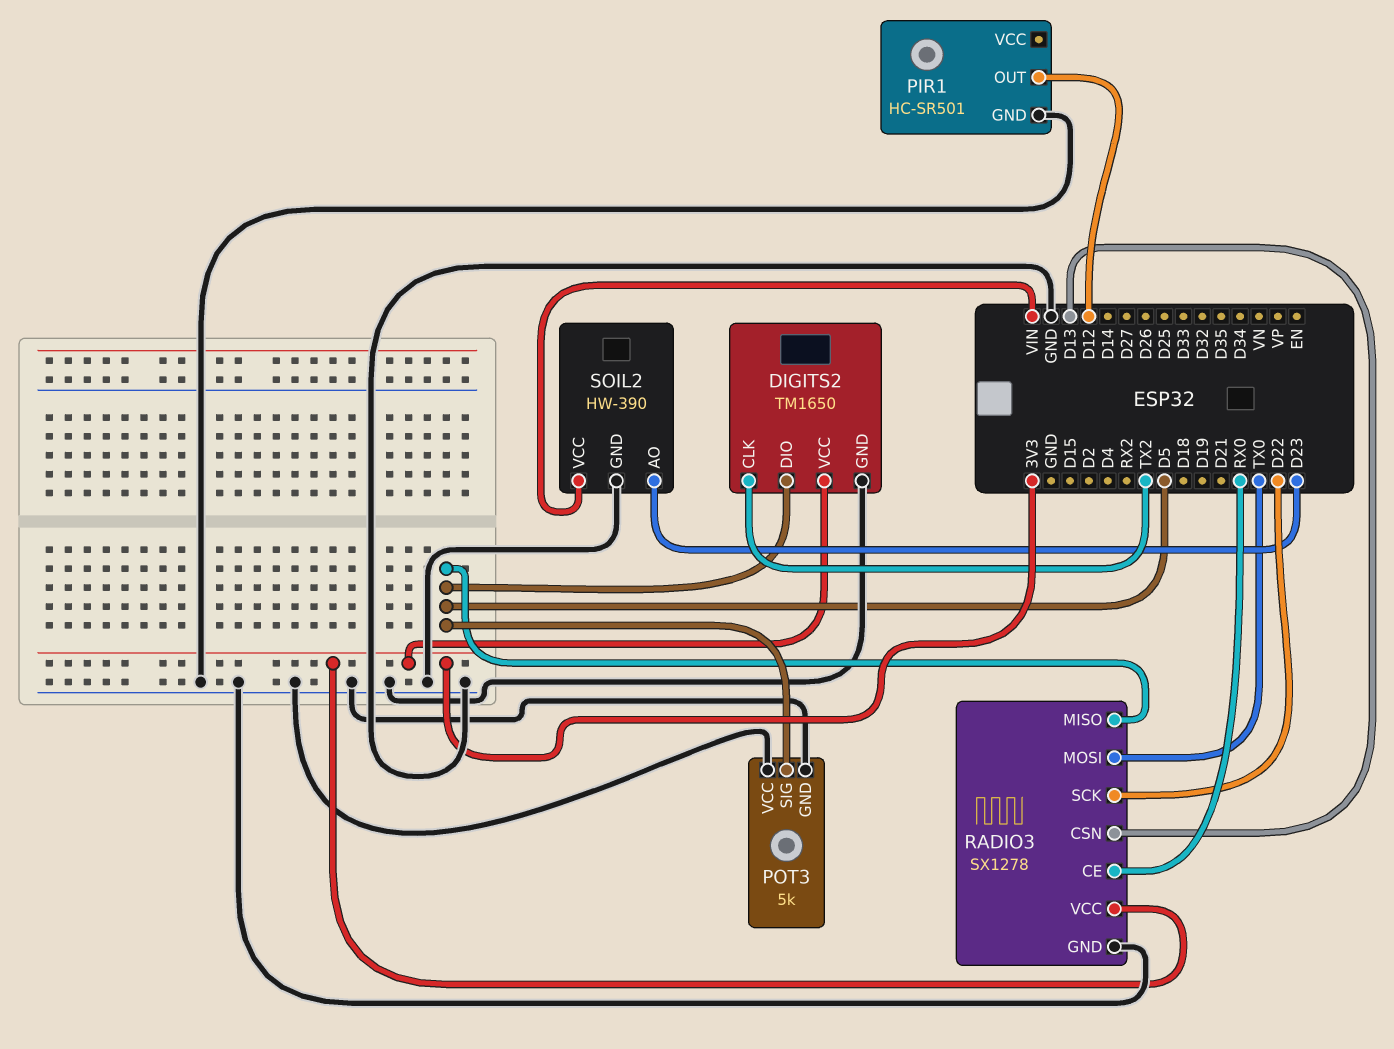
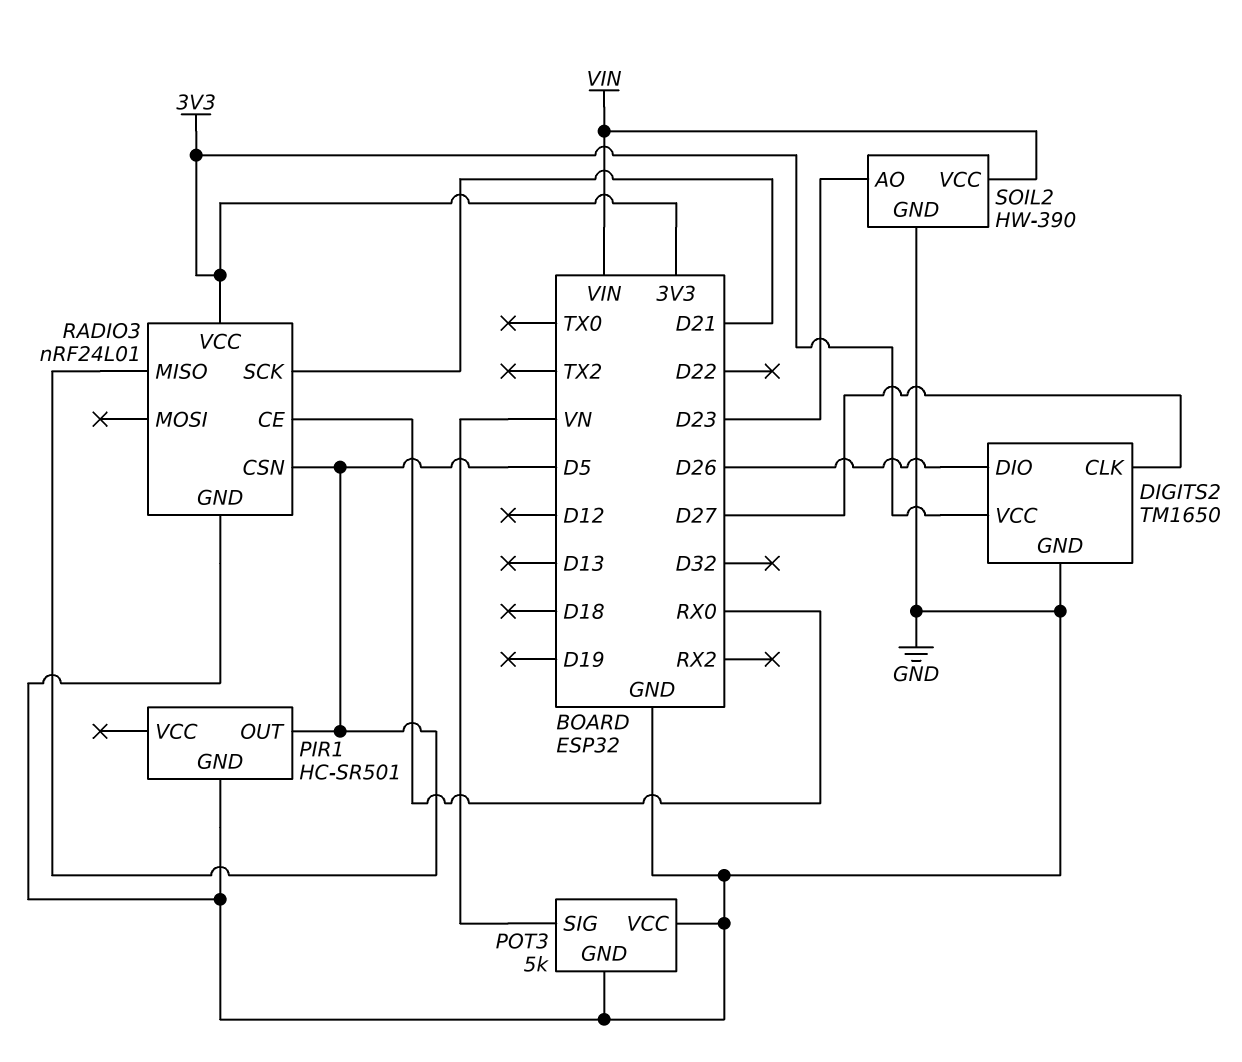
DIGITS2 pin CLK: TX2 -> D27
DIGITS2 pin DIO: D5 -> D26
PIR1 pin OUT: D12 -> D5
POT3 pin SIG: D5 -> VN
RADIO3: SX1278 -> nRF24L01
RADIO3 pin CSN: D13 -> D5
RADIO3 pin MOSI: TX0 -> none
RADIO3 pin SCK: D22 -> D21

